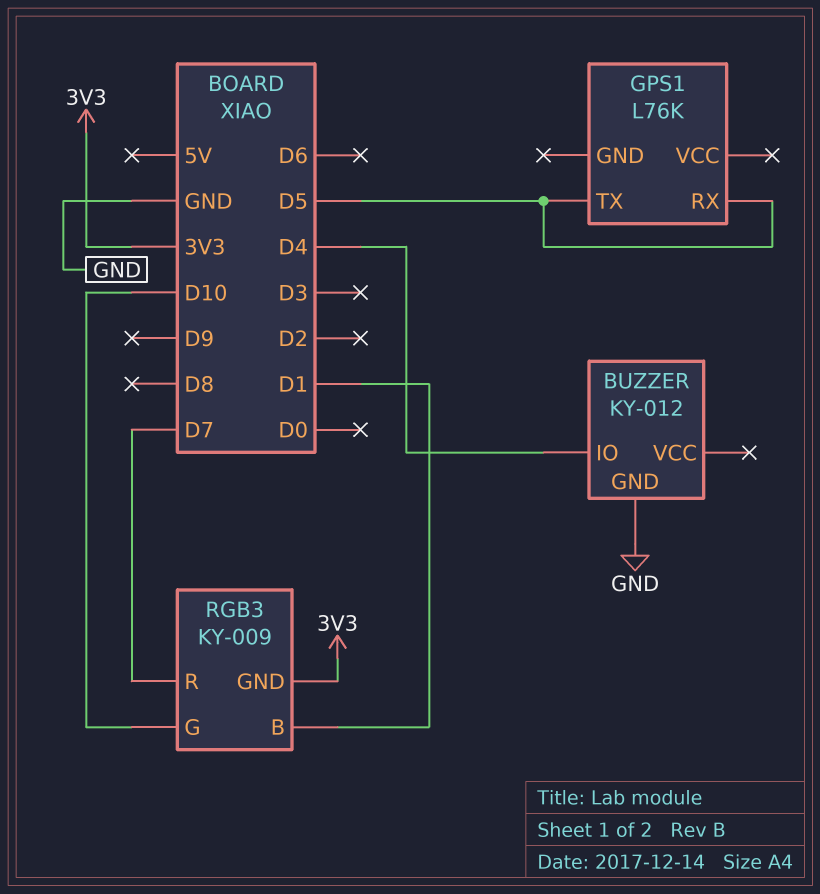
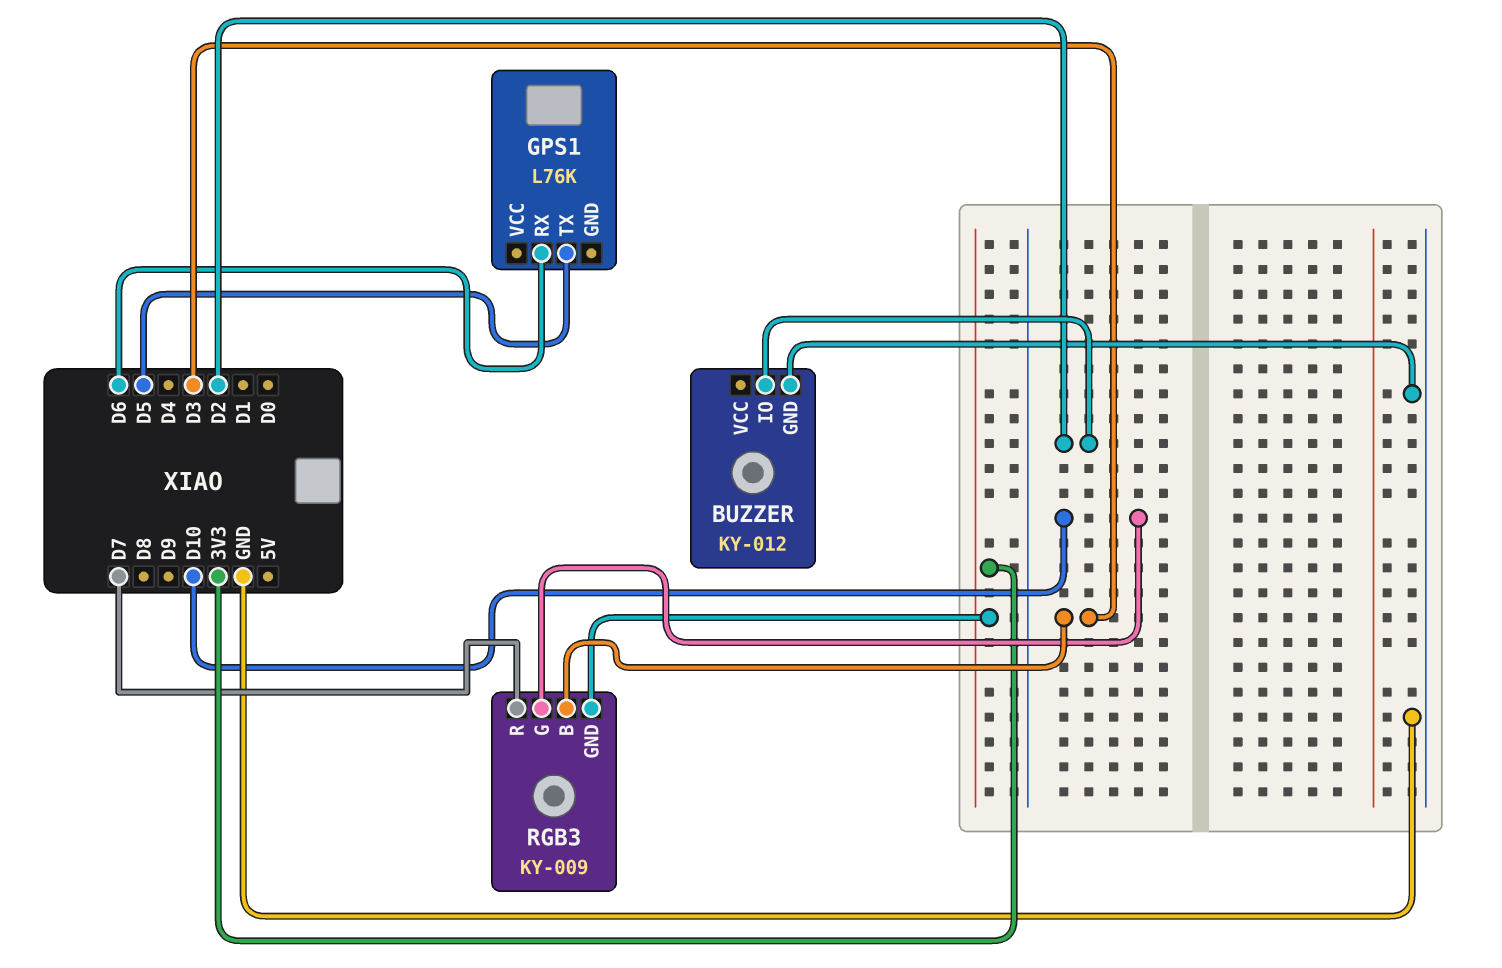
BUZZER pin IO: D4 -> D2
GPS1 pin RX: D5 -> D6
RGB3 pin B: D1 -> D3

